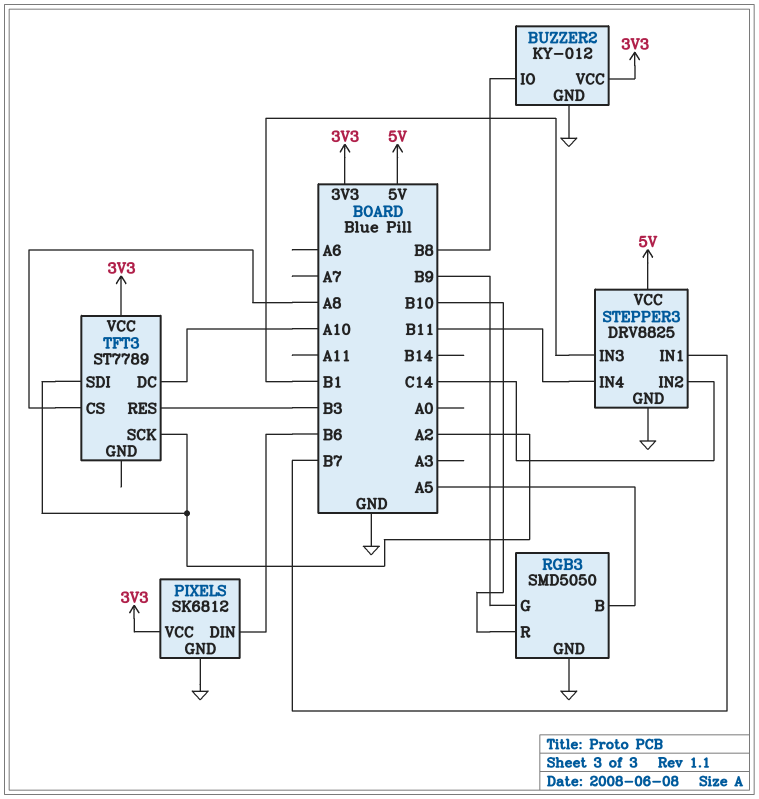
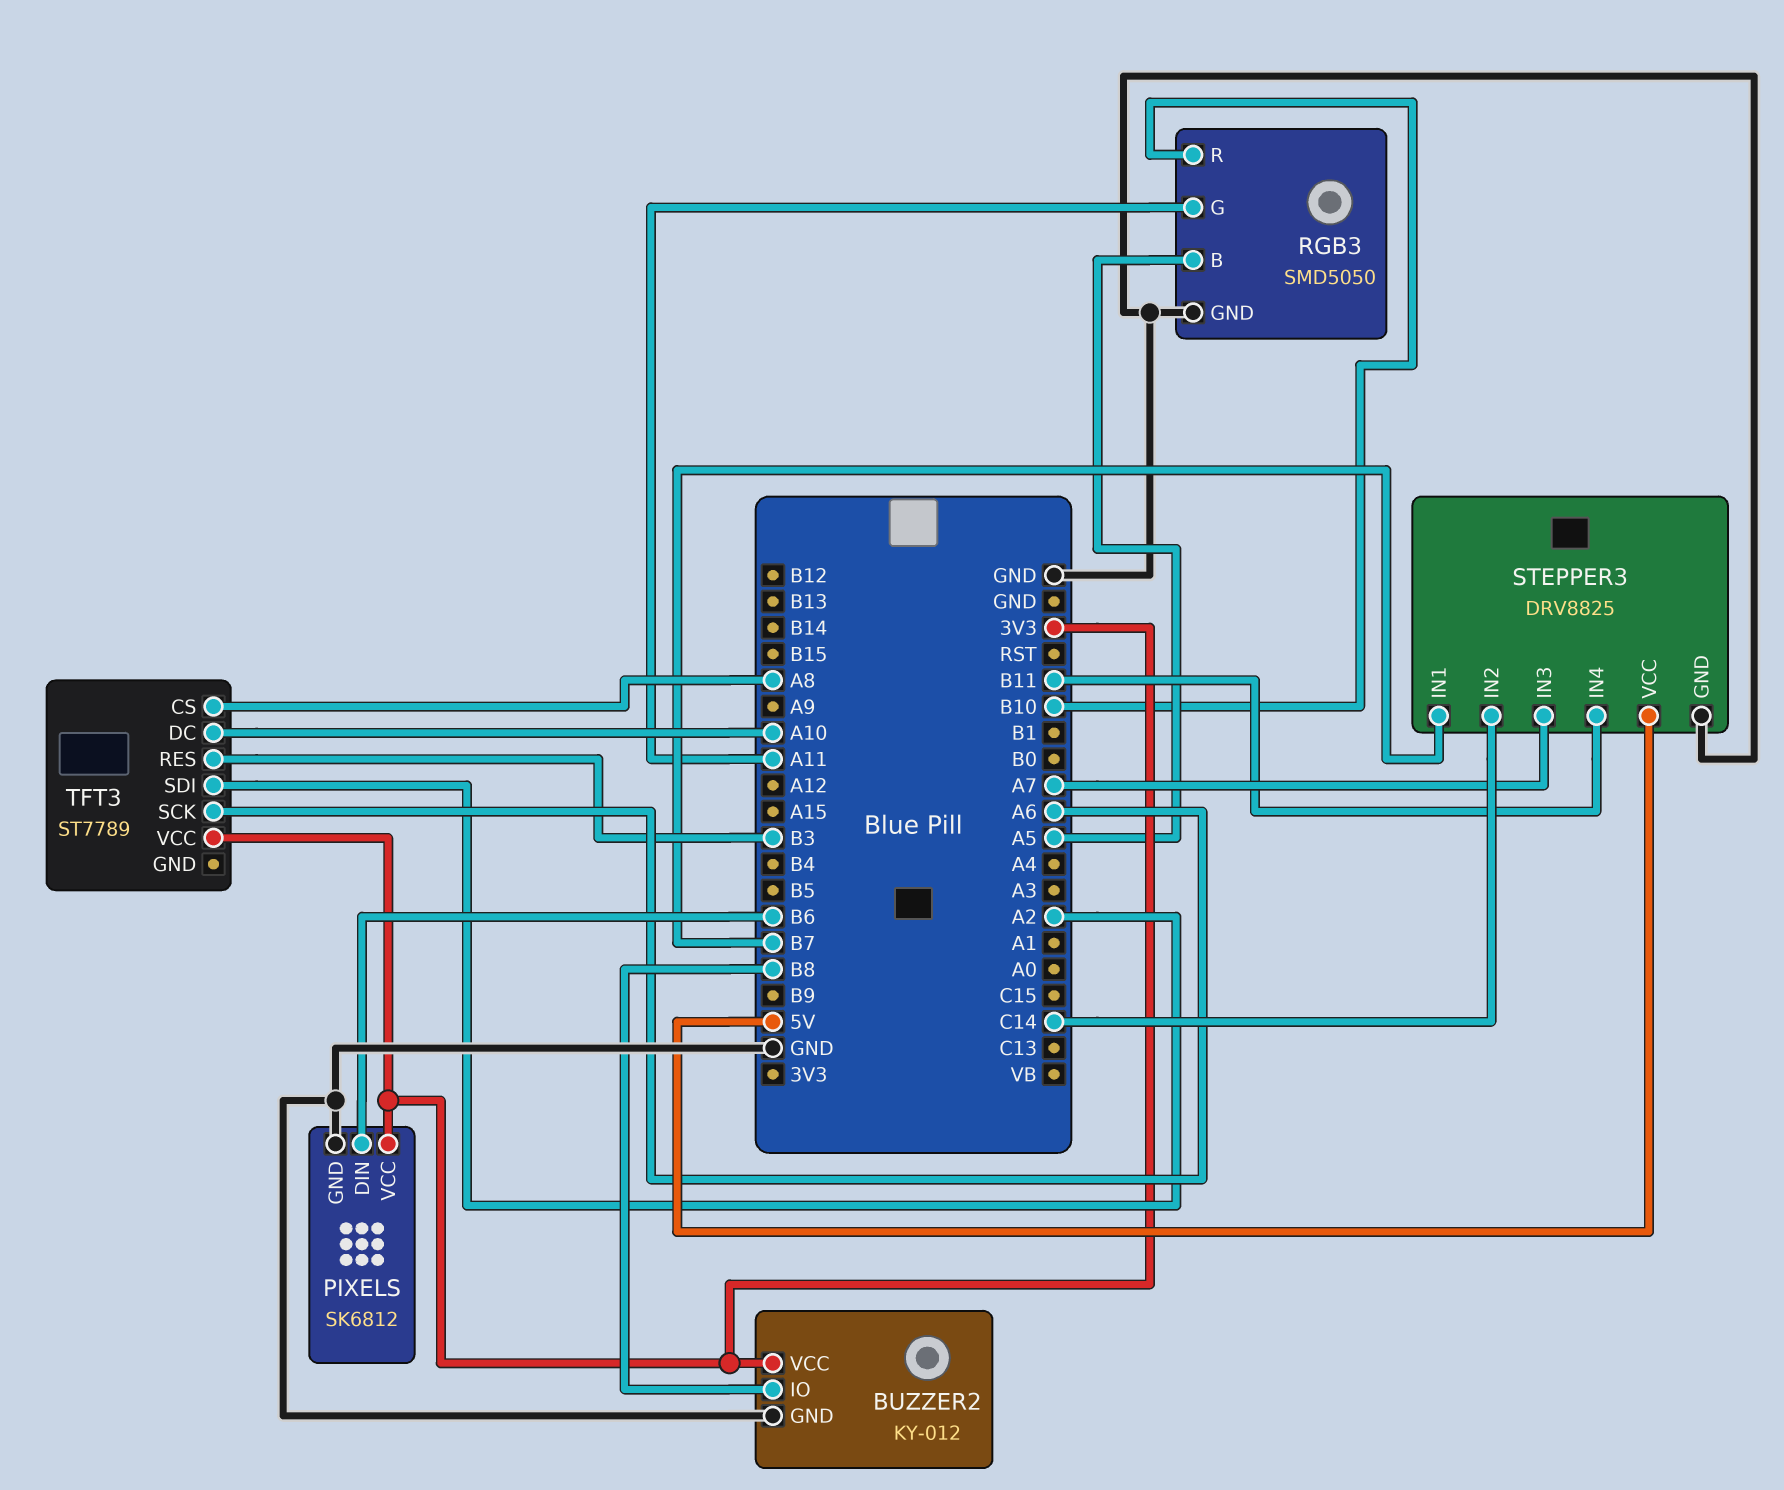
RGB3 pin G: B9 -> A11
STEPPER3 pin IN3: B1 -> A7
TFT3 pin SCK: A2 -> A6

